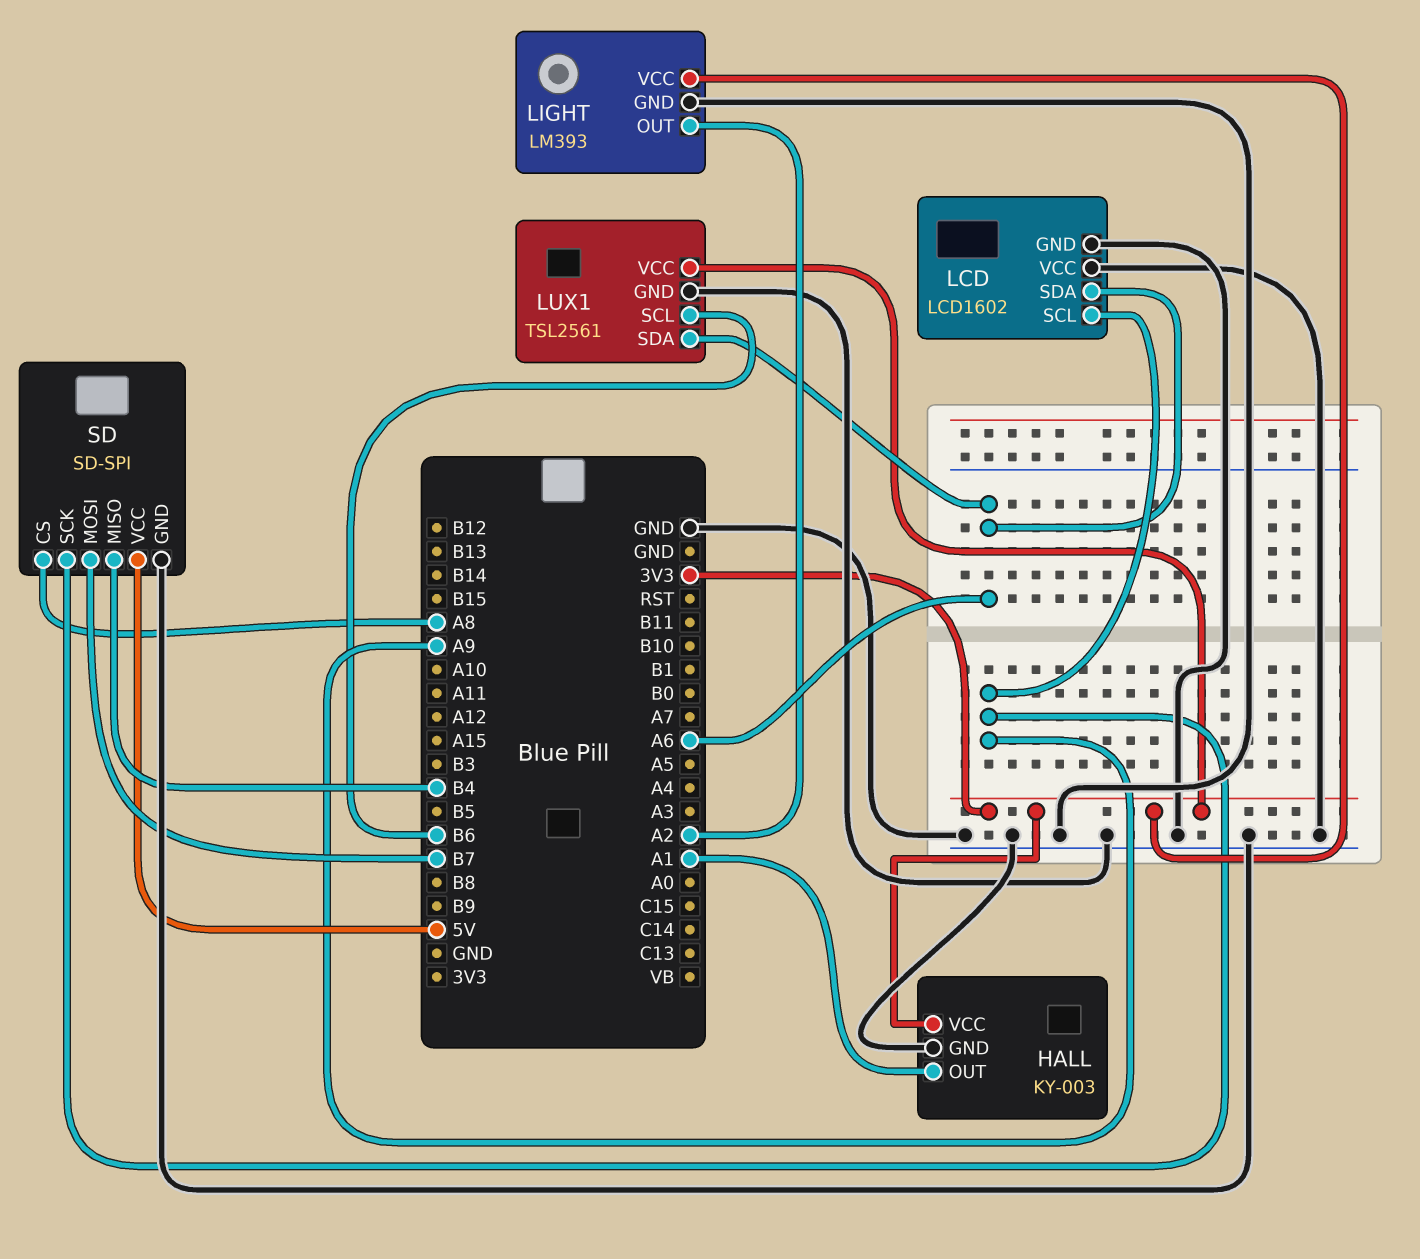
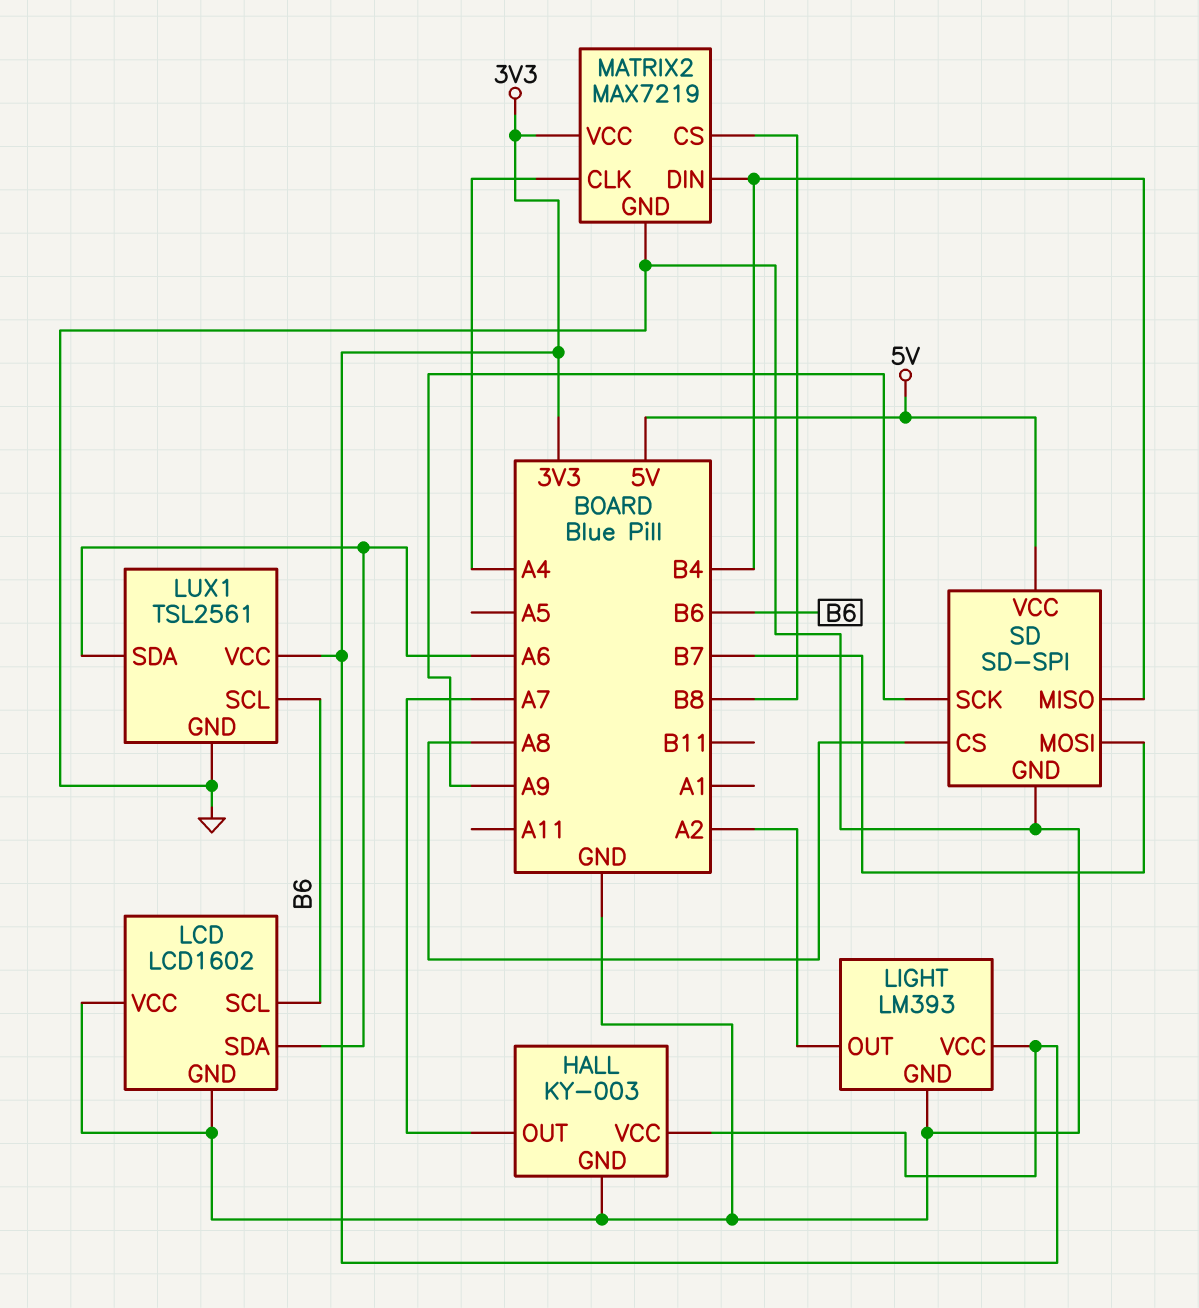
HALL pin OUT: A1 -> A7
LCD pin SCL: A9 -> B6
MATRIX2: none -> MAX7219
MATRIX2 pin CLK: none -> A4
MATRIX2 pin CS: none -> B8
MATRIX2 pin DIN: none -> B4
MATRIX2 pin GND: none -> GND
MATRIX2 pin VCC: none -> 3V3

